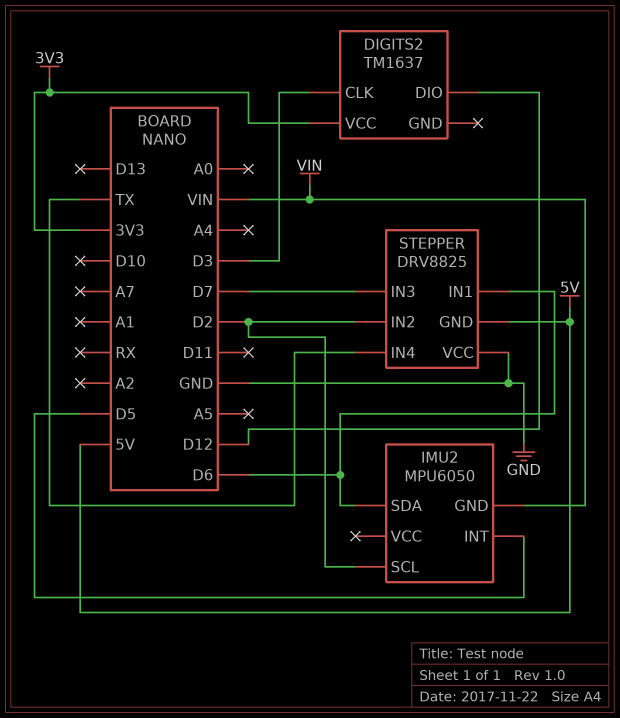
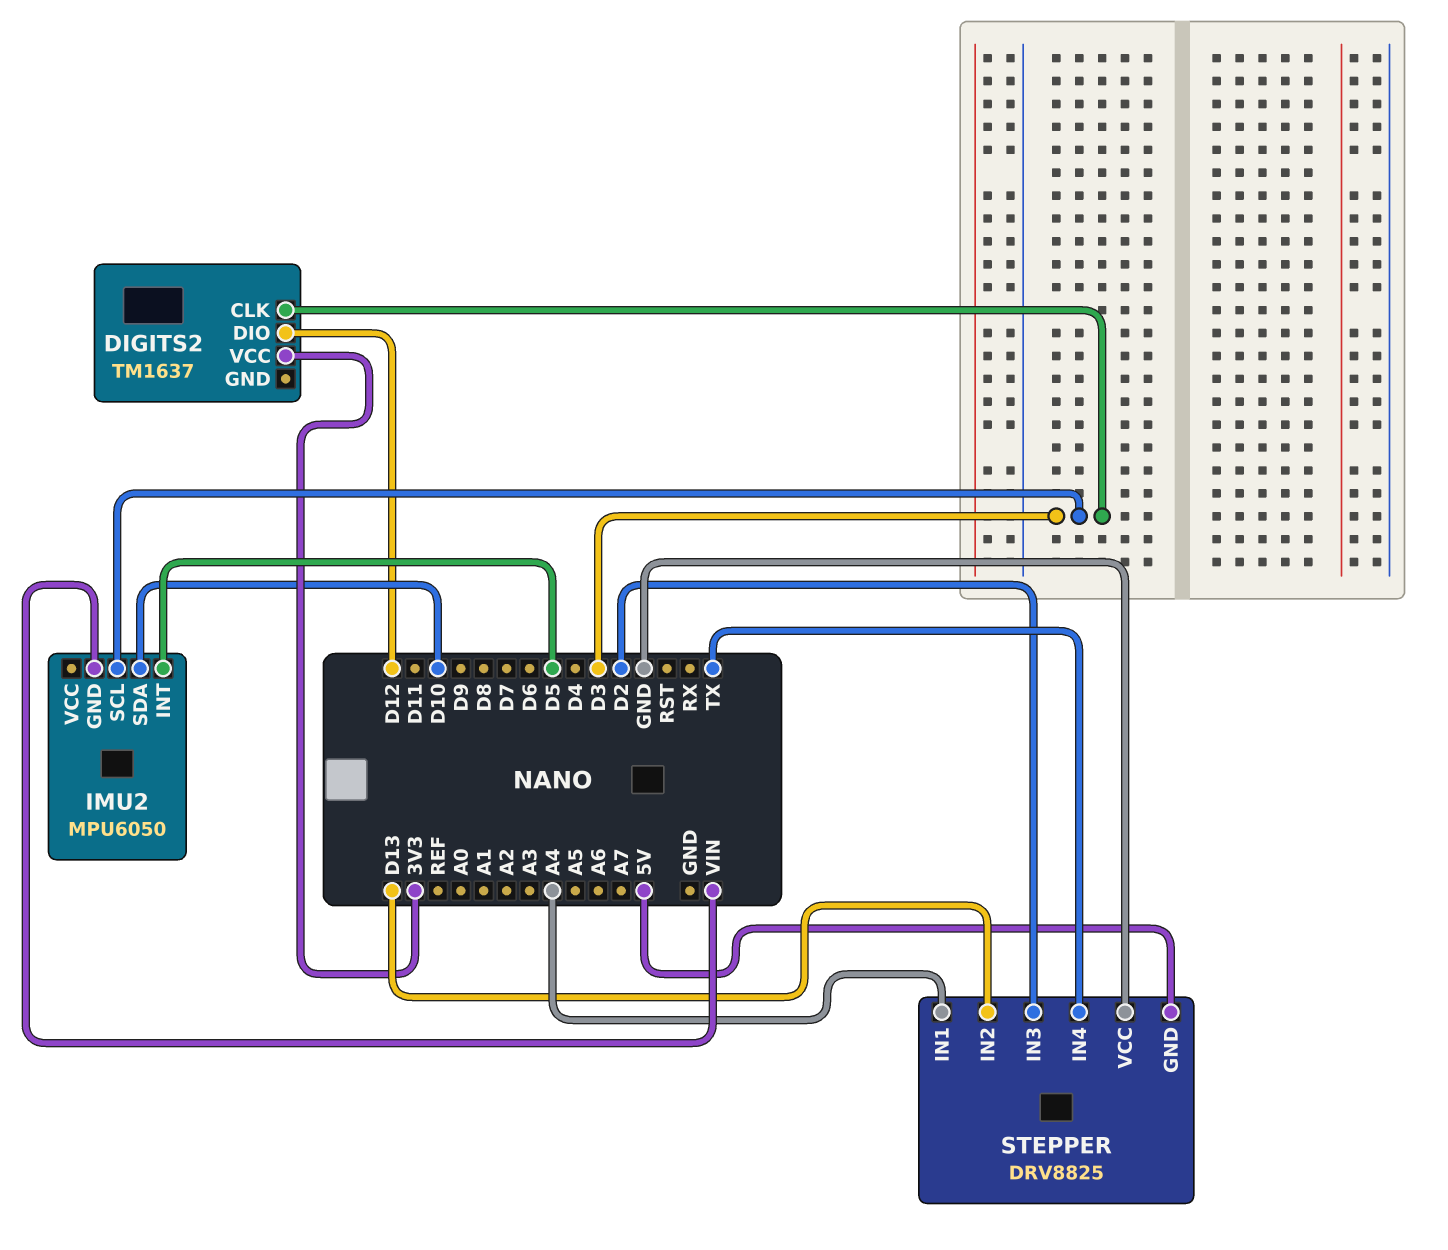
IMU2 pin SCL: D2 -> D3
IMU2 pin SDA: D6 -> D10
STEPPER pin IN1: D6 -> A4
STEPPER pin IN2: D2 -> D13
STEPPER pin IN3: D7 -> D2

